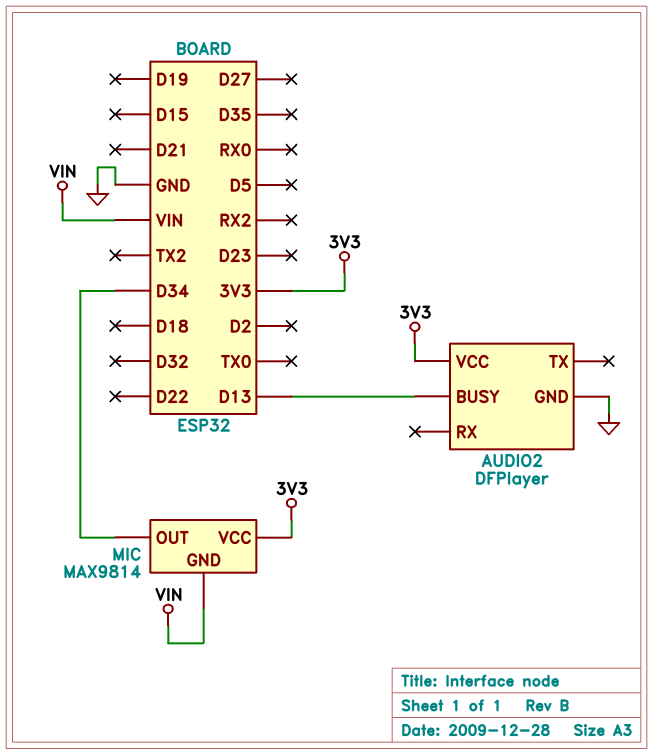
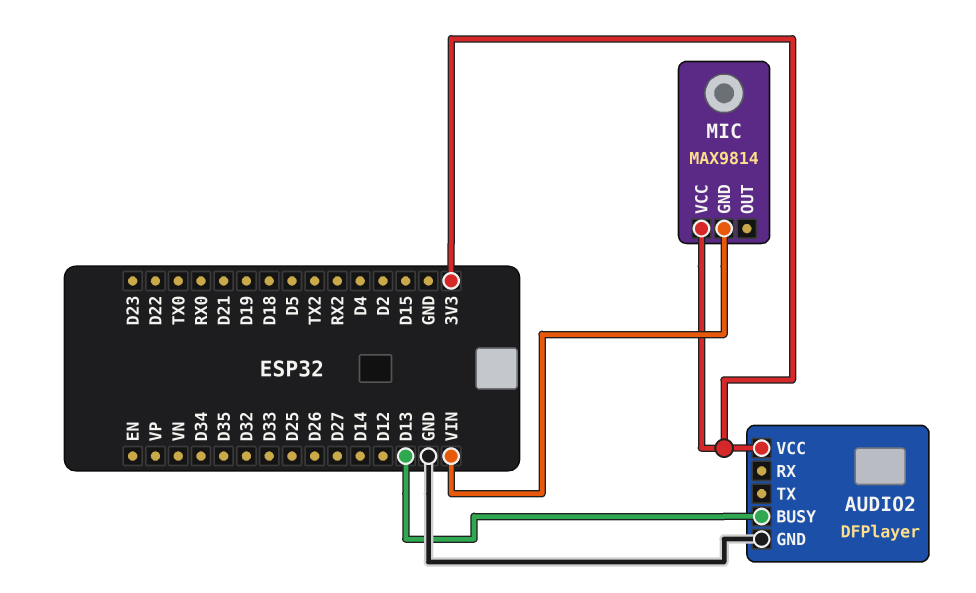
MIC pin OUT: D34 -> none

